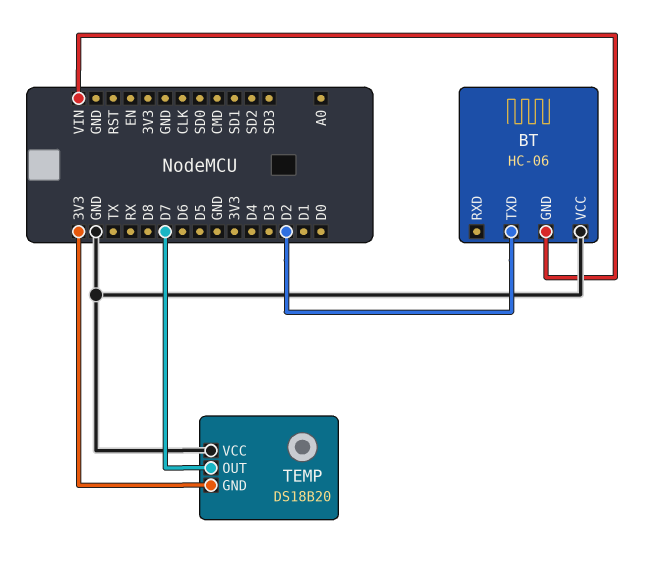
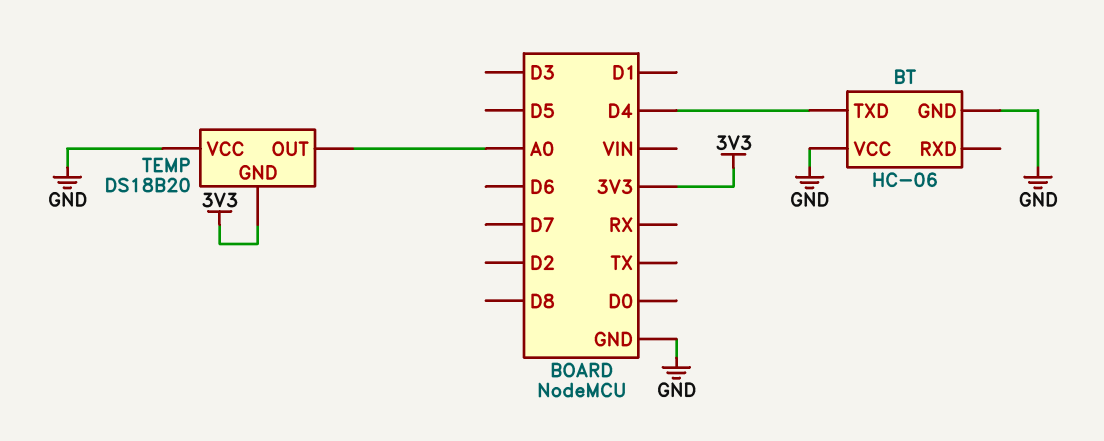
BT pin GND: VIN -> GND
BT pin TXD: D2 -> D4
TEMP pin OUT: D7 -> A0

